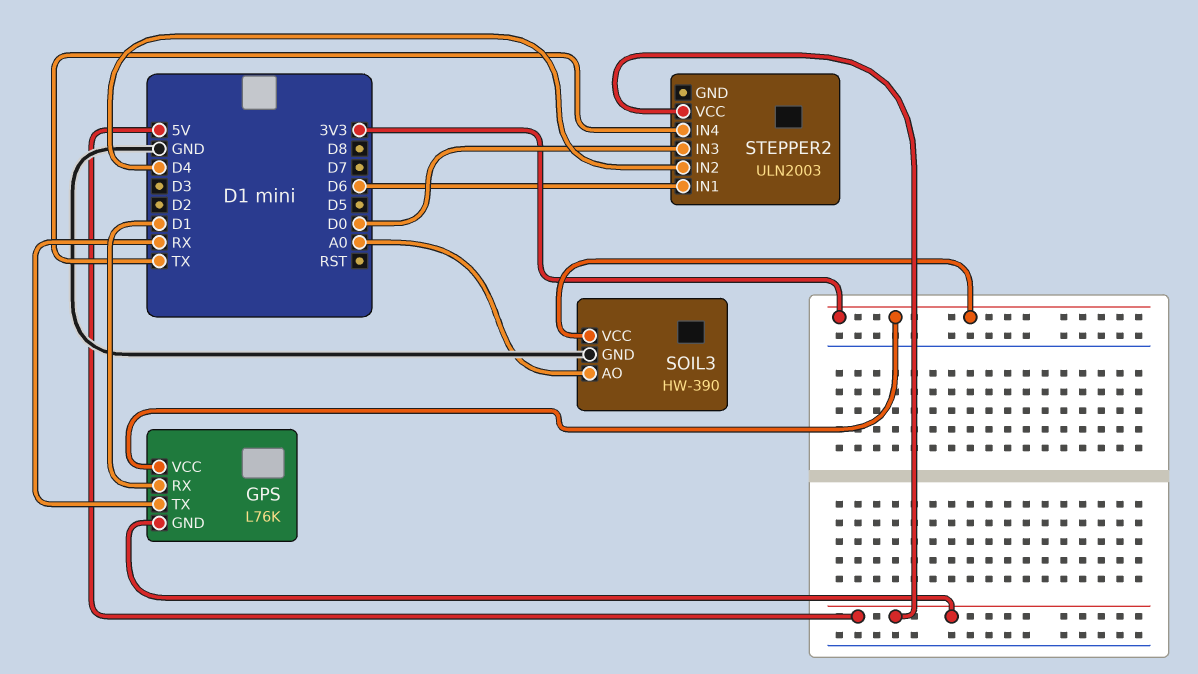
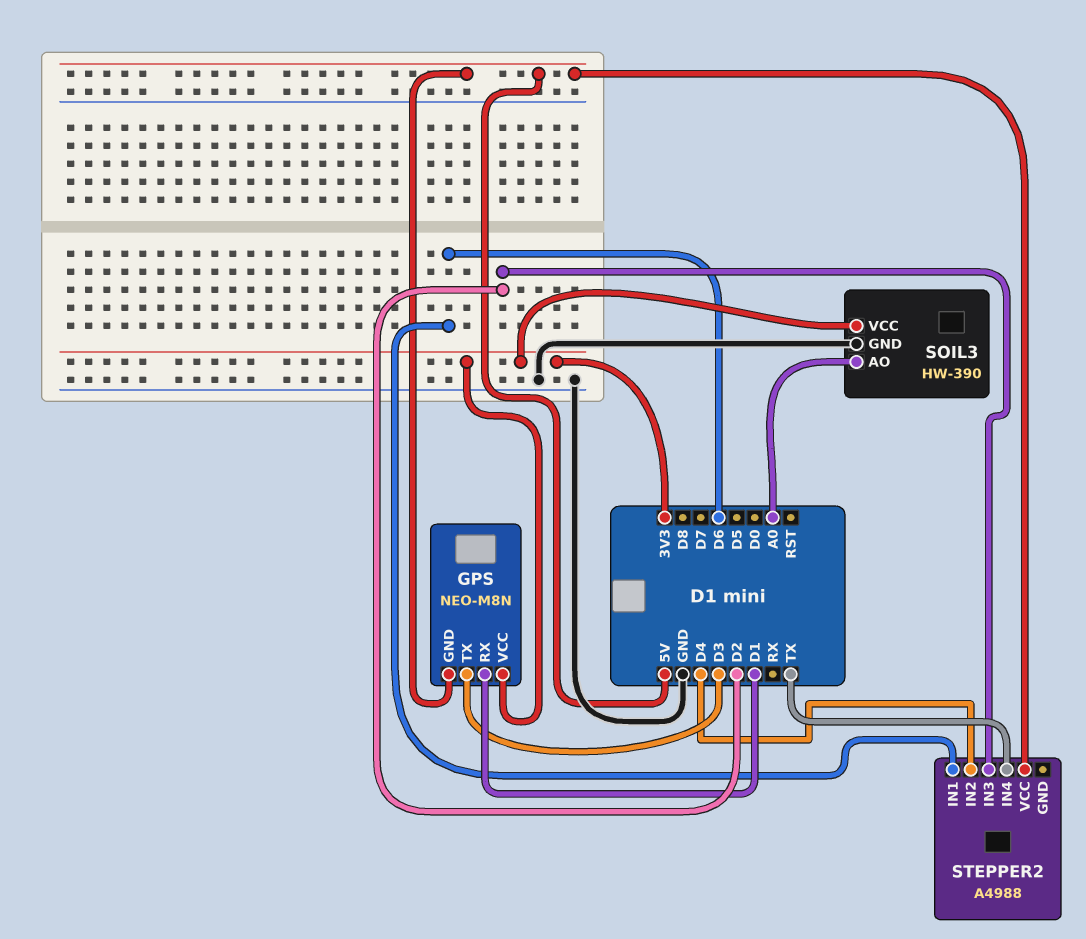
GPS: L76K -> NEO-M8N
GPS pin TX: RX -> D3
STEPPER2: ULN2003 -> A4988
STEPPER2 pin IN3: D0 -> D2

